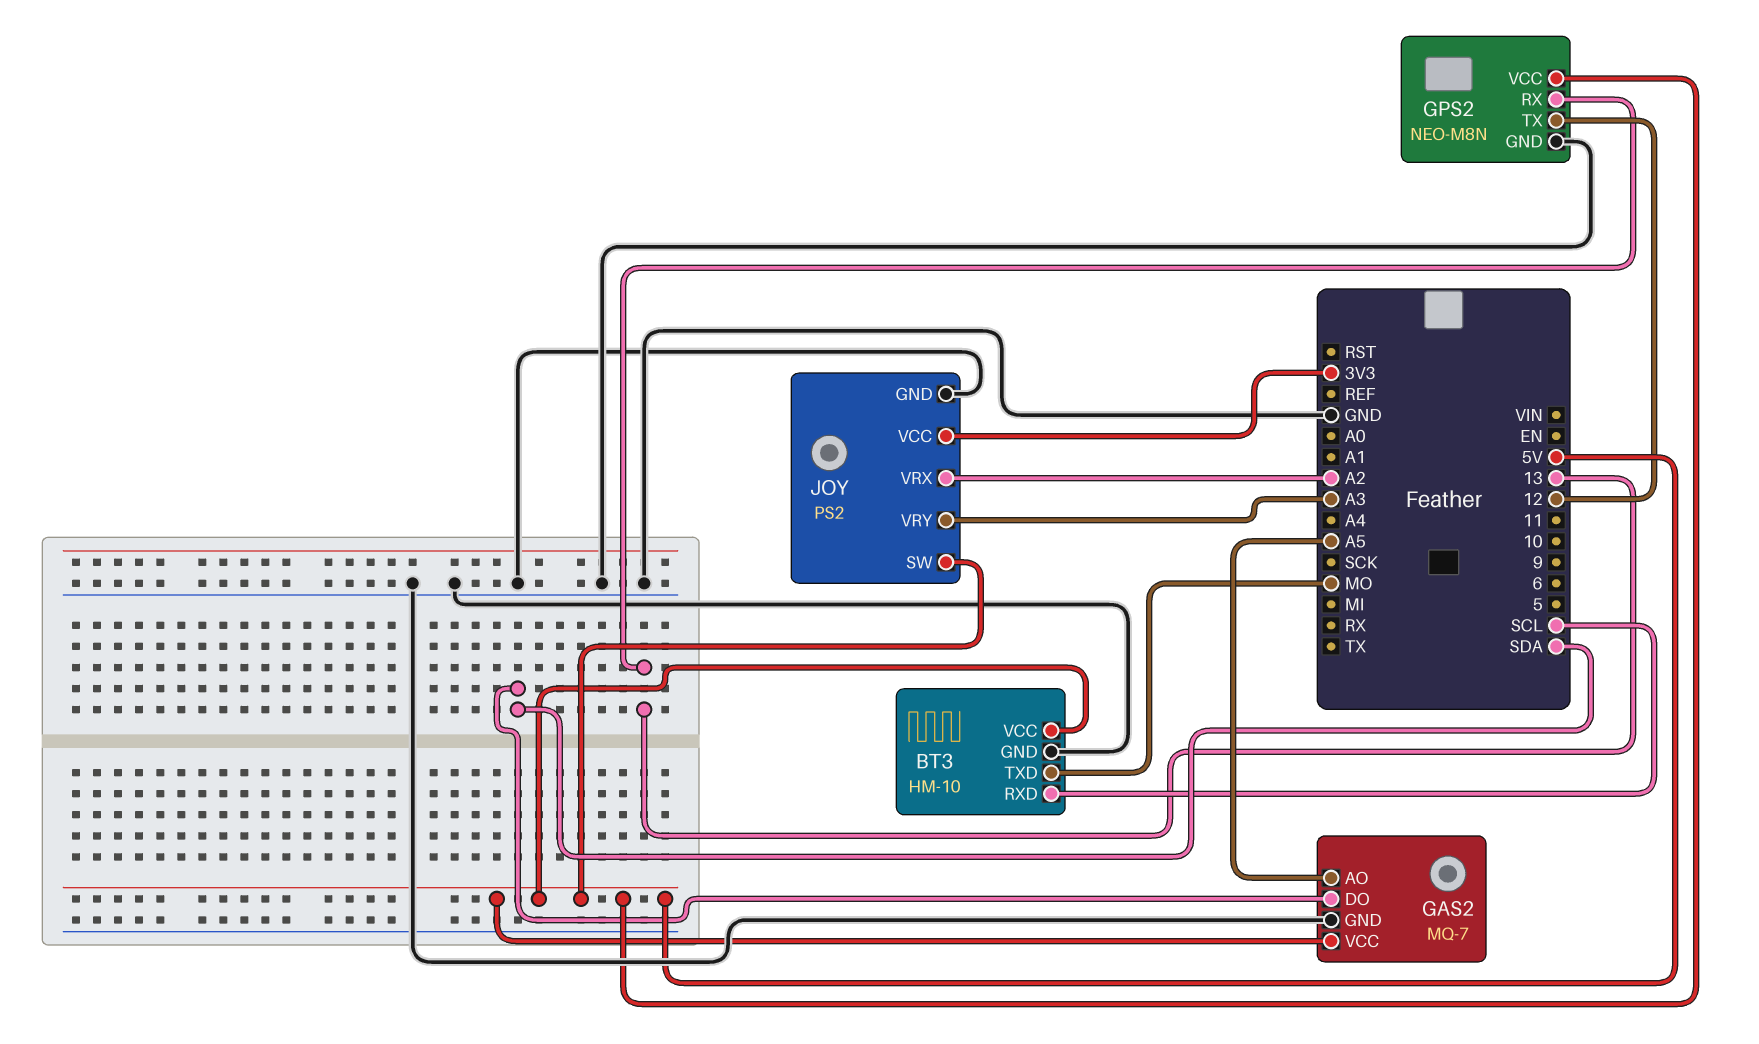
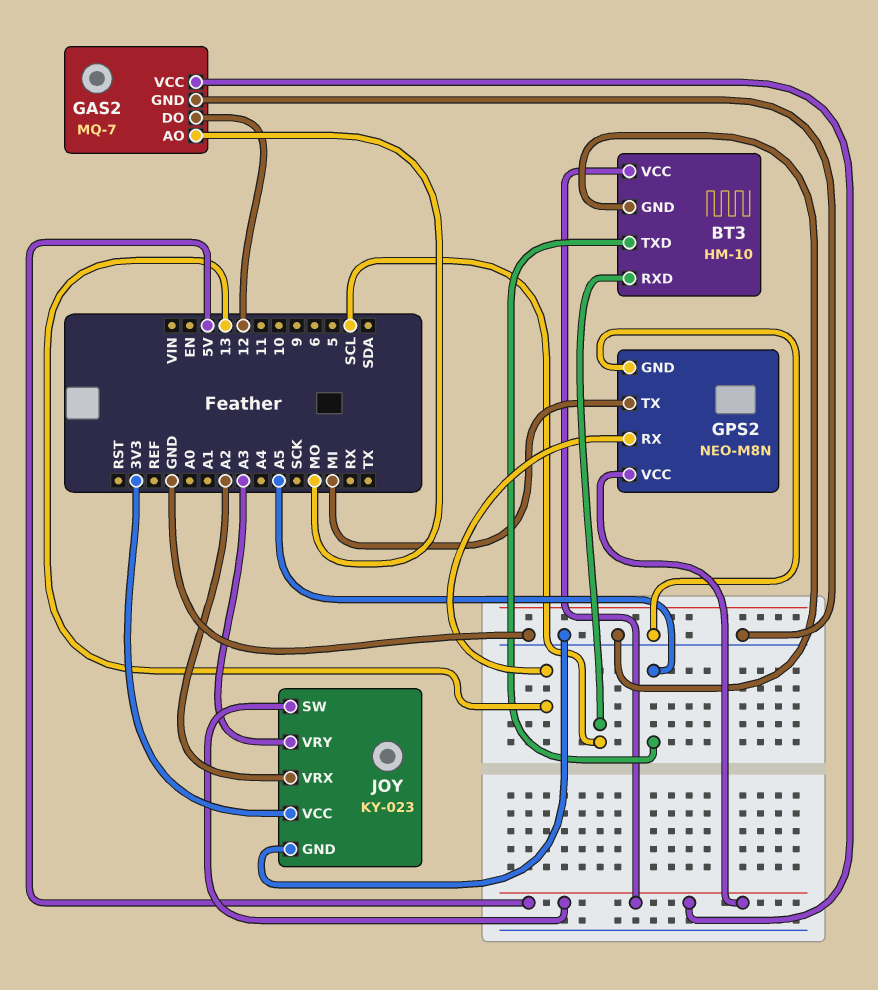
BT3 pin TXD: MO -> A5
GAS2 pin AO: A5 -> MO
GAS2 pin DO: SDA -> 12
GPS2 pin TX: 12 -> MI
JOY: PS2 -> KY-023

